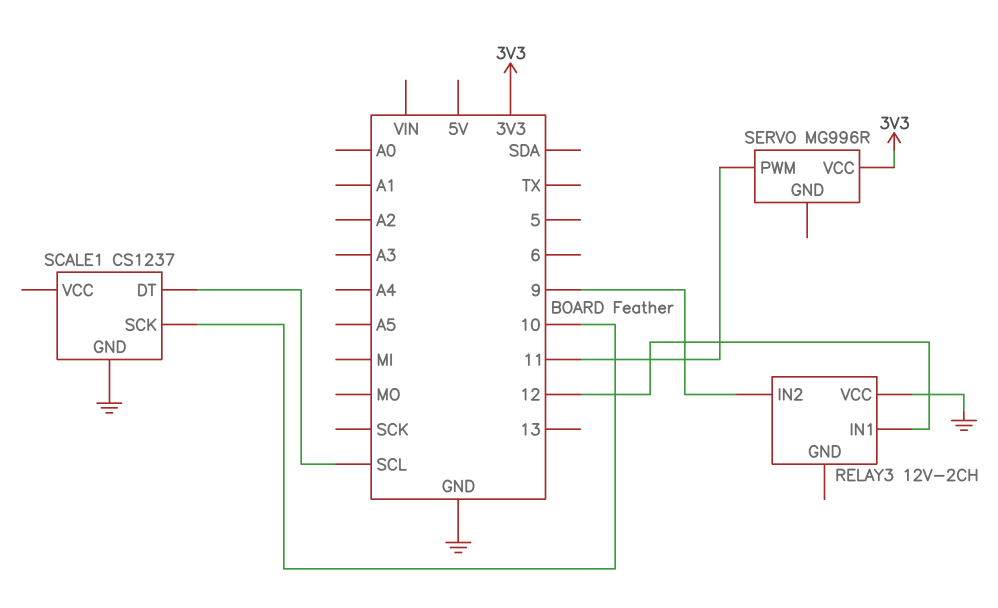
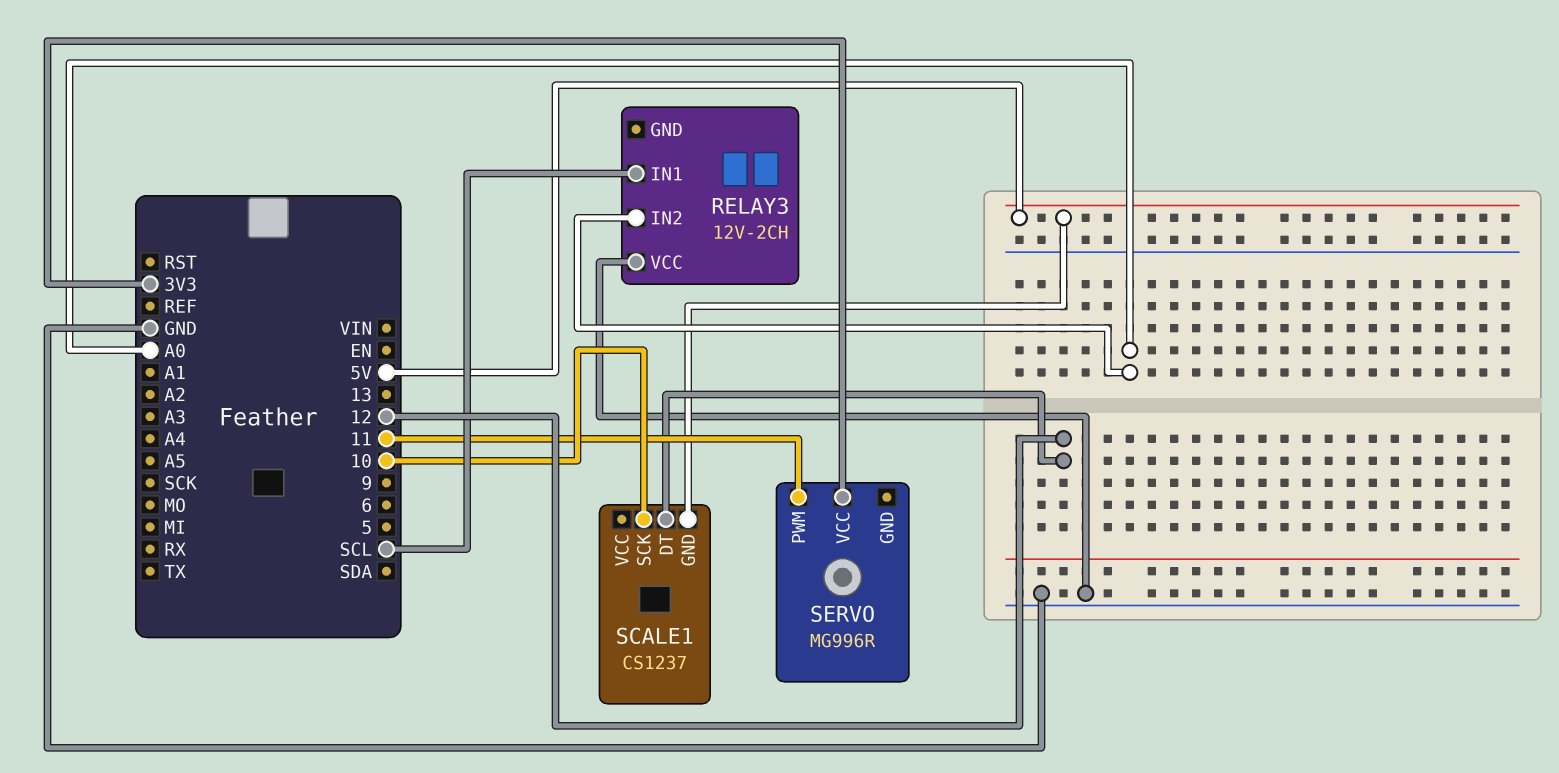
RELAY3 pin IN1: 12 -> SCL
RELAY3 pin IN2: 9 -> A0
SCALE1 pin DT: SCL -> 12
SCALE1 pin GND: GND -> 5V

